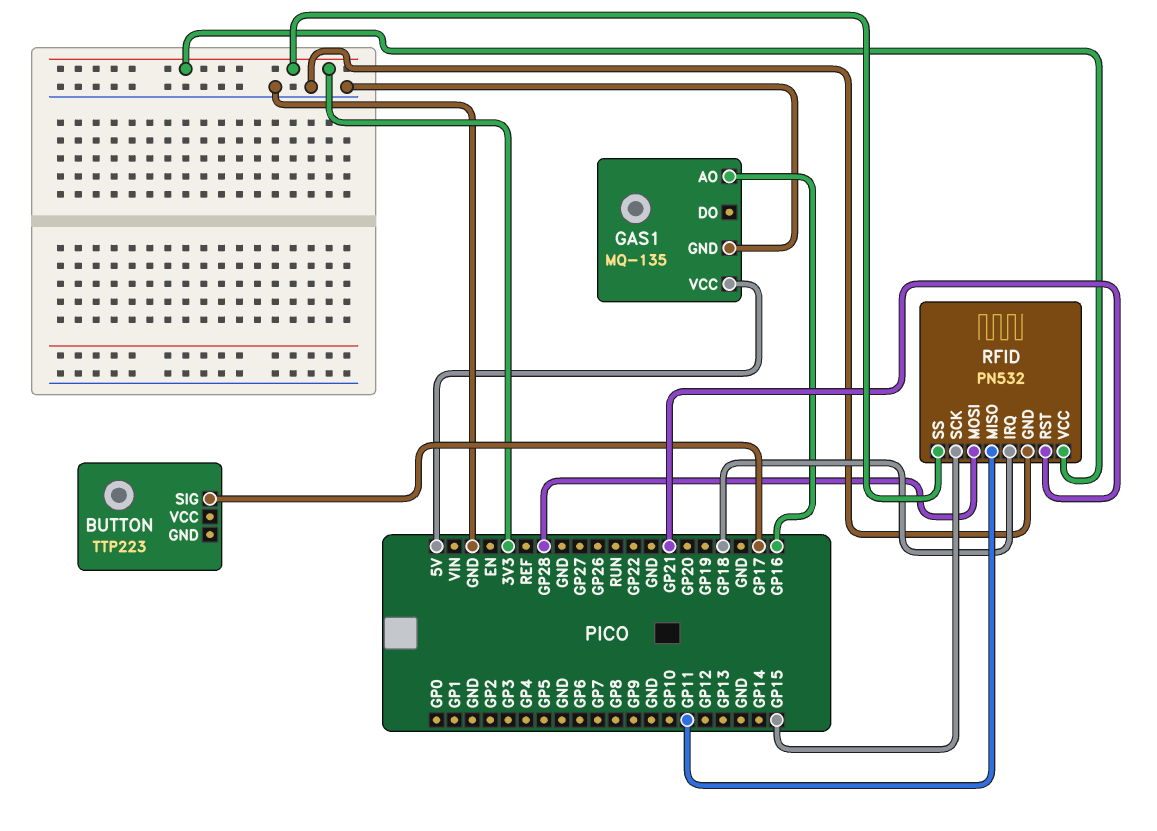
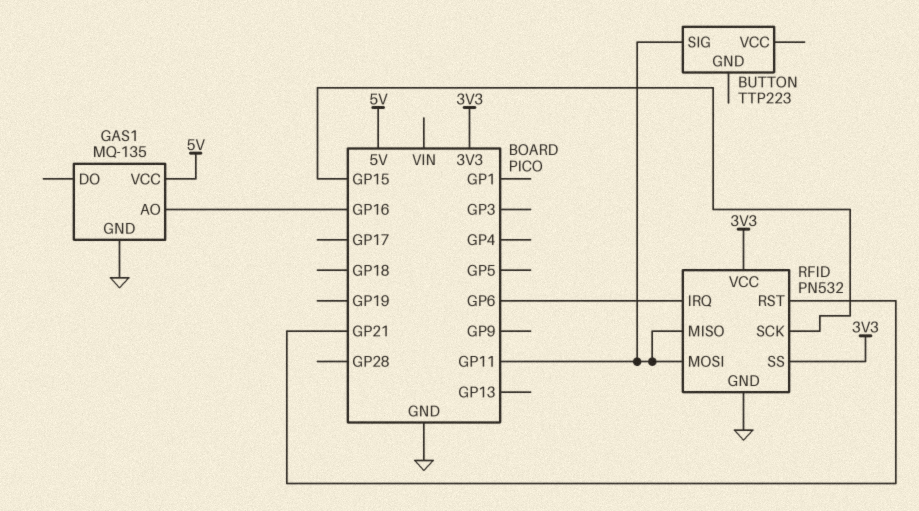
BUTTON pin SIG: GP17 -> GP11
RFID pin IRQ: GP18 -> GP6
RFID pin MOSI: GP28 -> GP11

